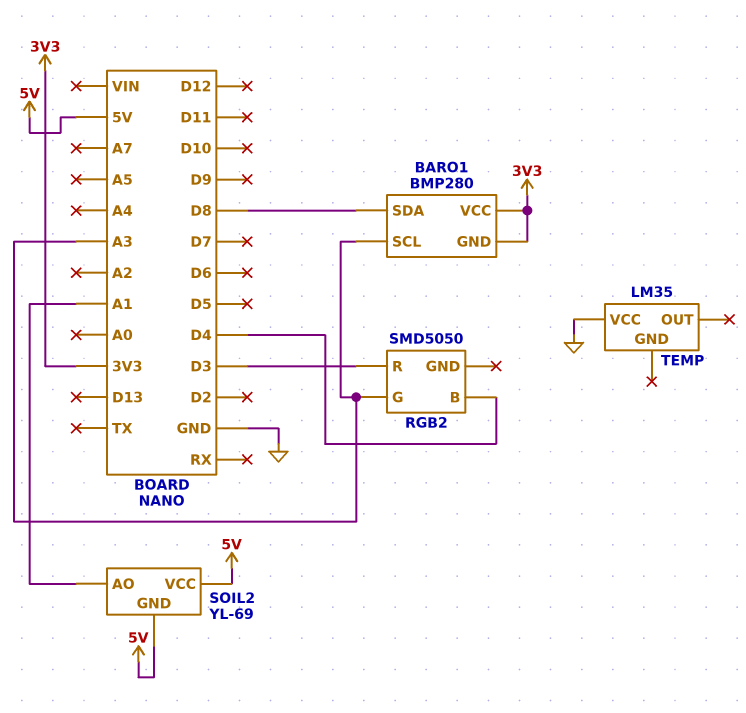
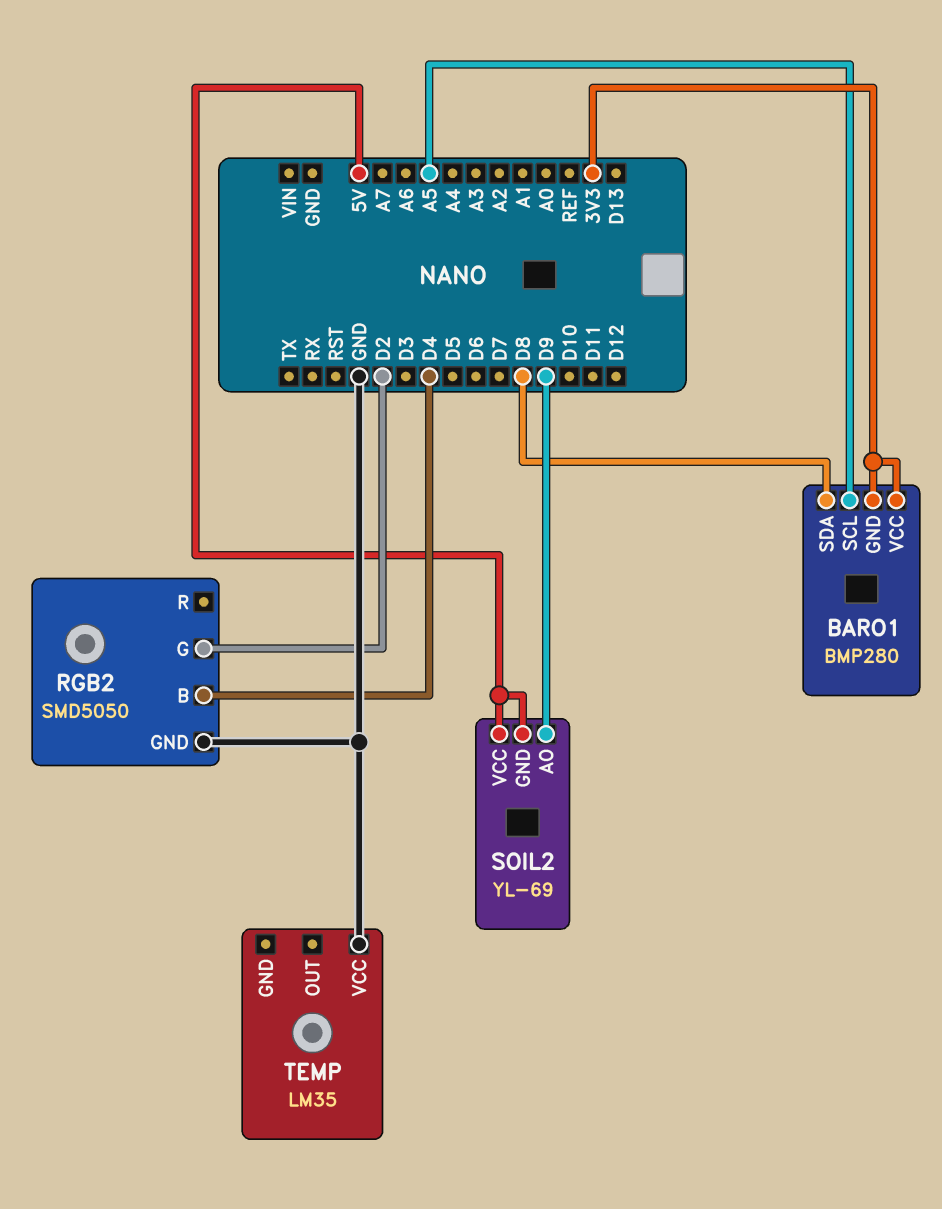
BARO1 pin SCL: A3 -> A5
RGB2 pin G: A3 -> D2
RGB2 pin GND: none -> GND
RGB2 pin R: D3 -> none
SOIL2 pin AO: A1 -> D9

